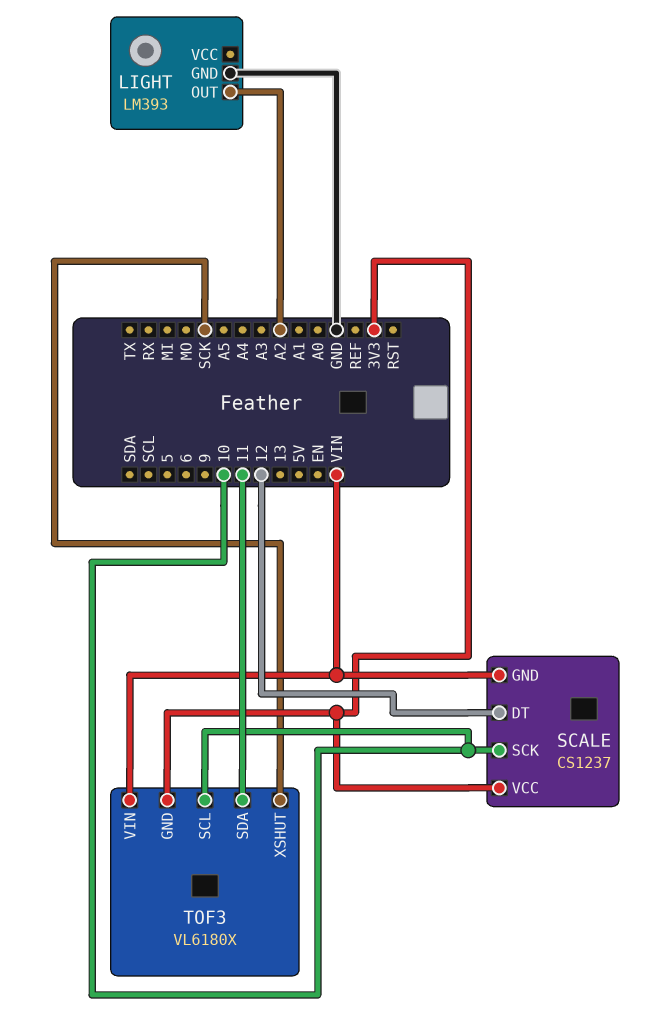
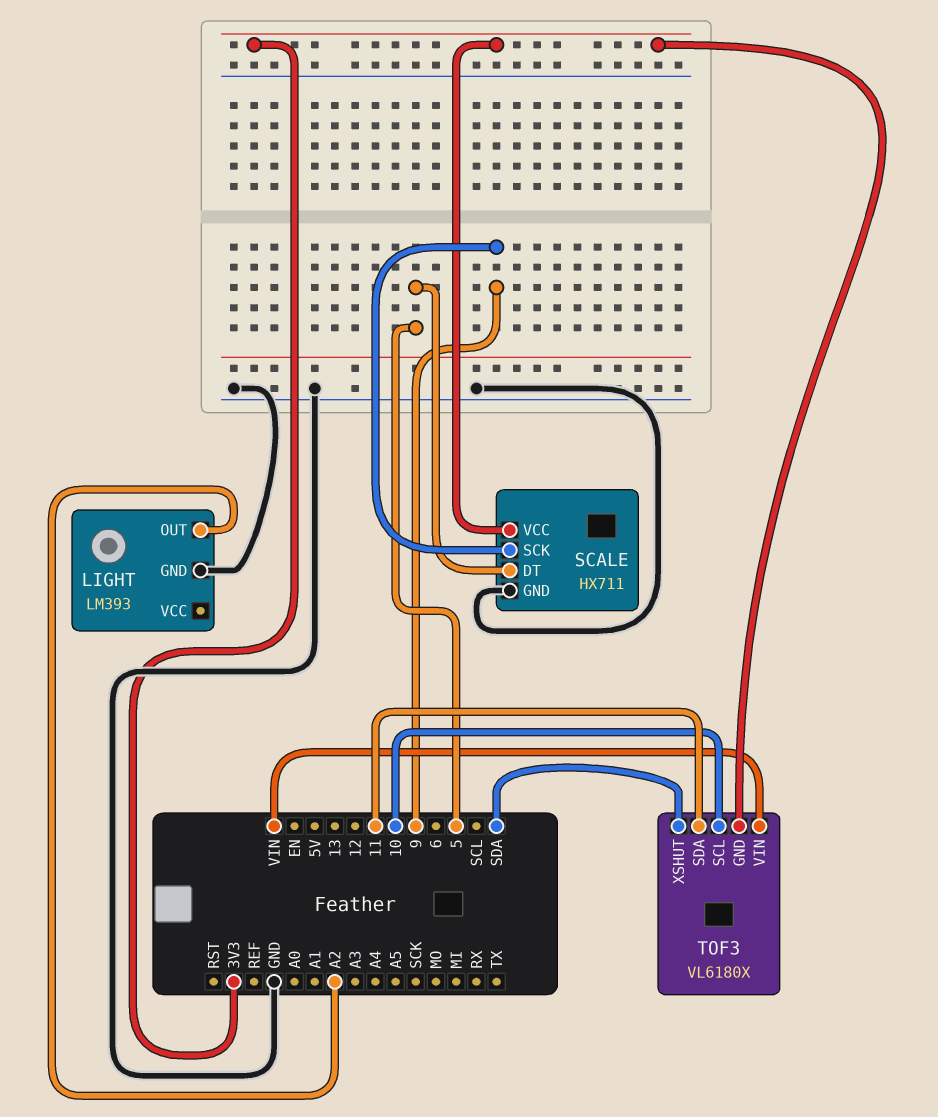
SCALE: CS1237 -> HX711
SCALE pin DT: 12 -> 5
SCALE pin GND: VIN -> GND
SCALE pin SCK: 10 -> 9
TOF3 pin XSHUT: SCK -> SDA

